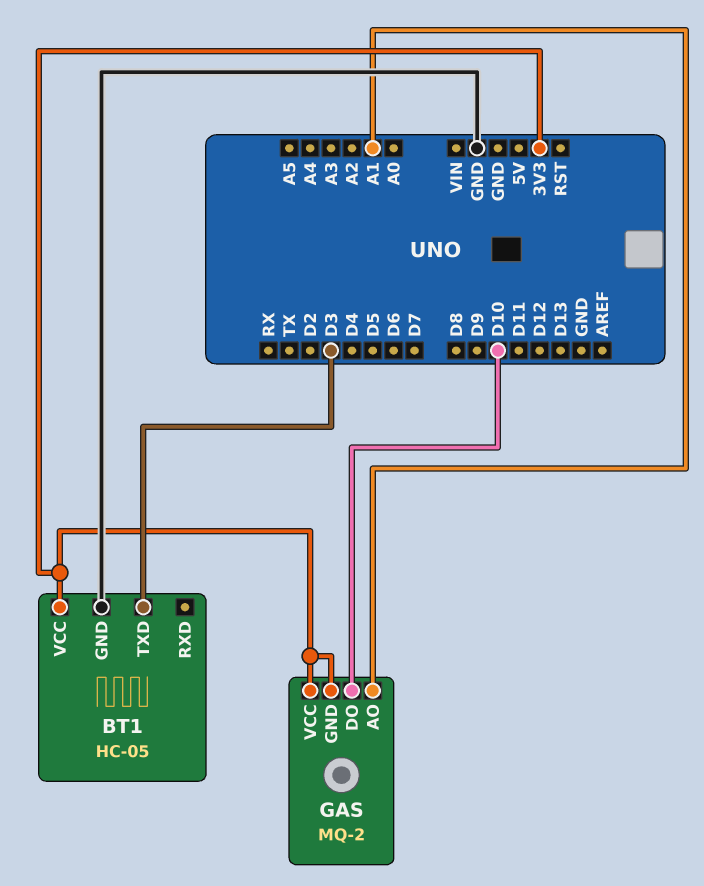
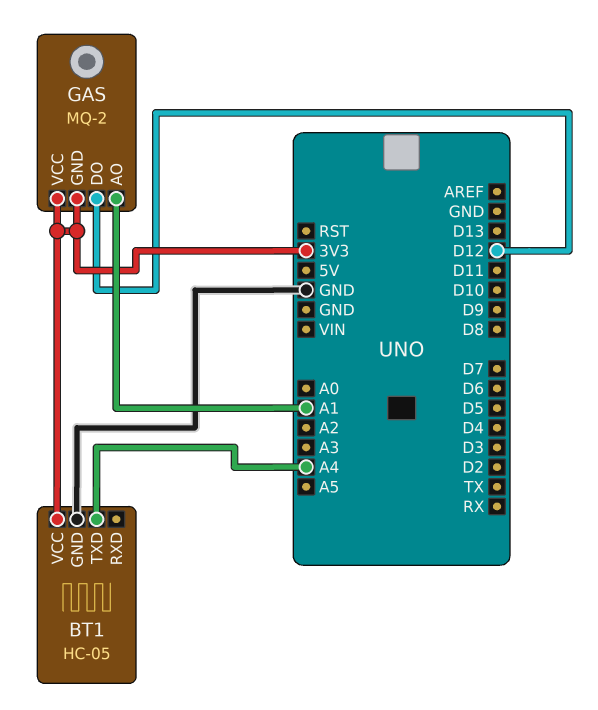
BT1 pin TXD: D3 -> A4
GAS pin DO: D10 -> D12

